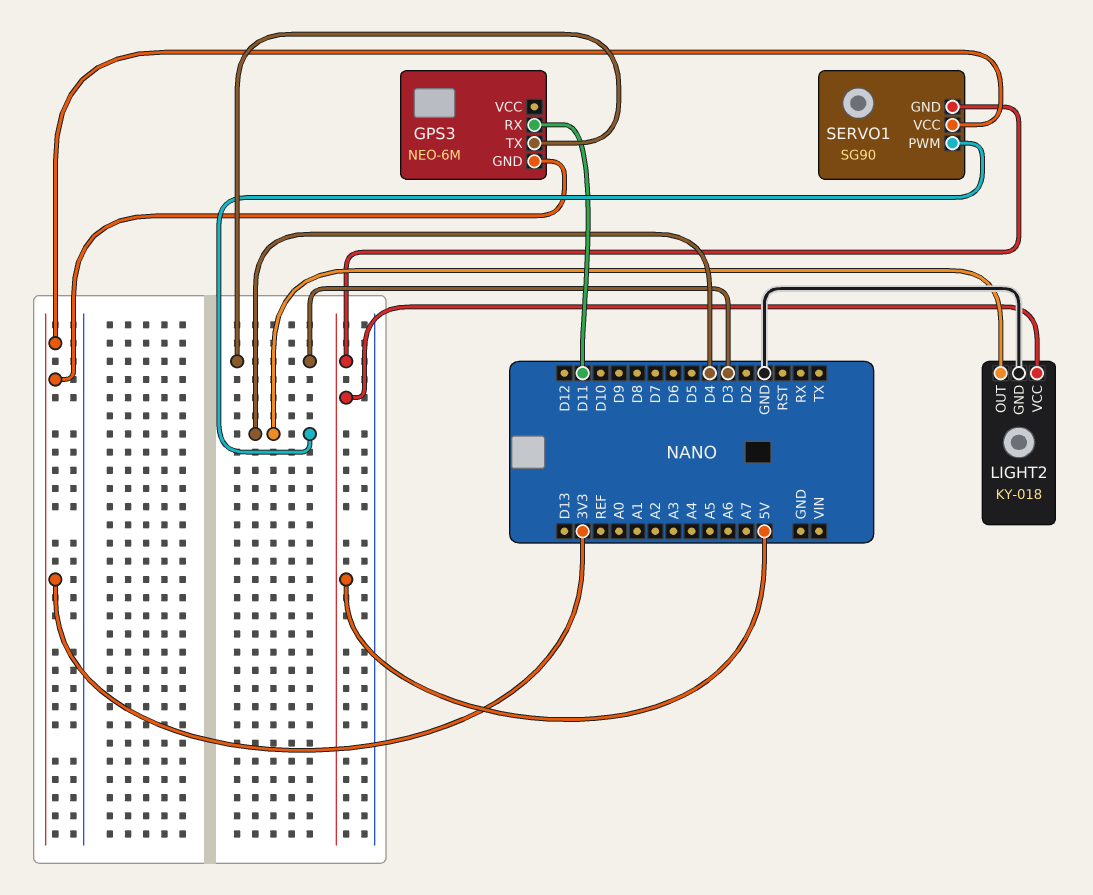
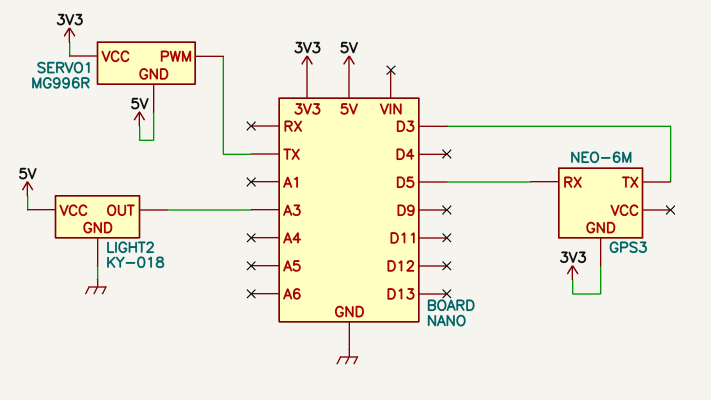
GPS3 pin RX: D11 -> D5
LIGHT2 pin OUT: D4 -> A3
SERVO1: SG90 -> MG996R
SERVO1 pin PWM: D4 -> TX

